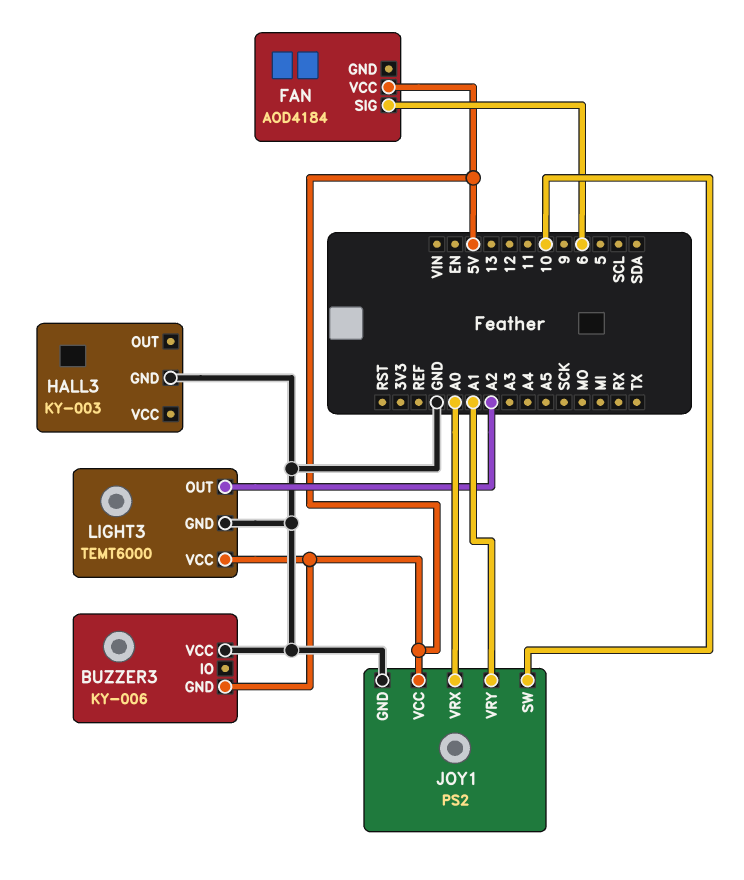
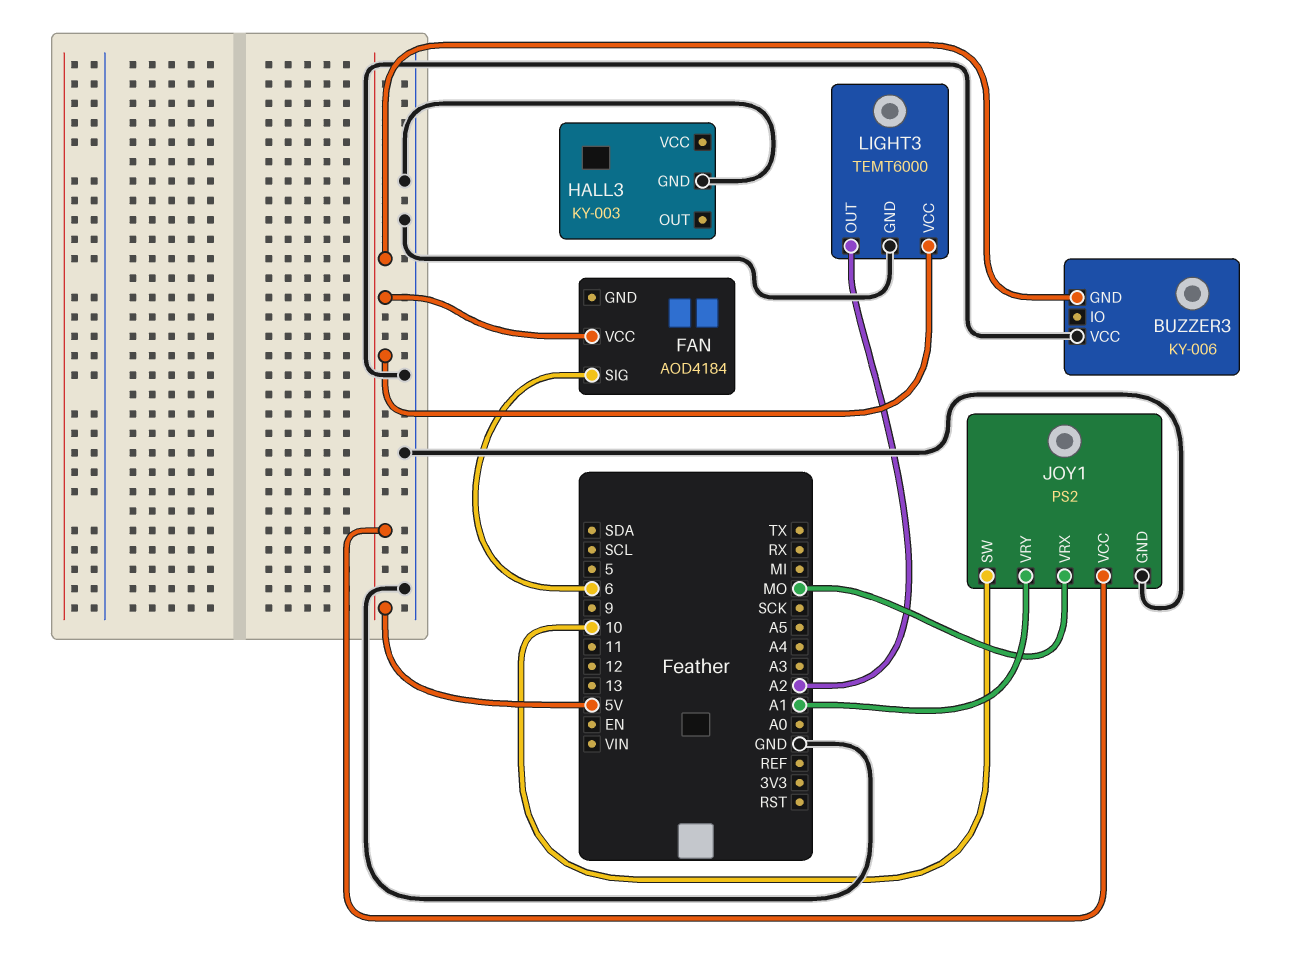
JOY1 pin VRX: A0 -> MO

